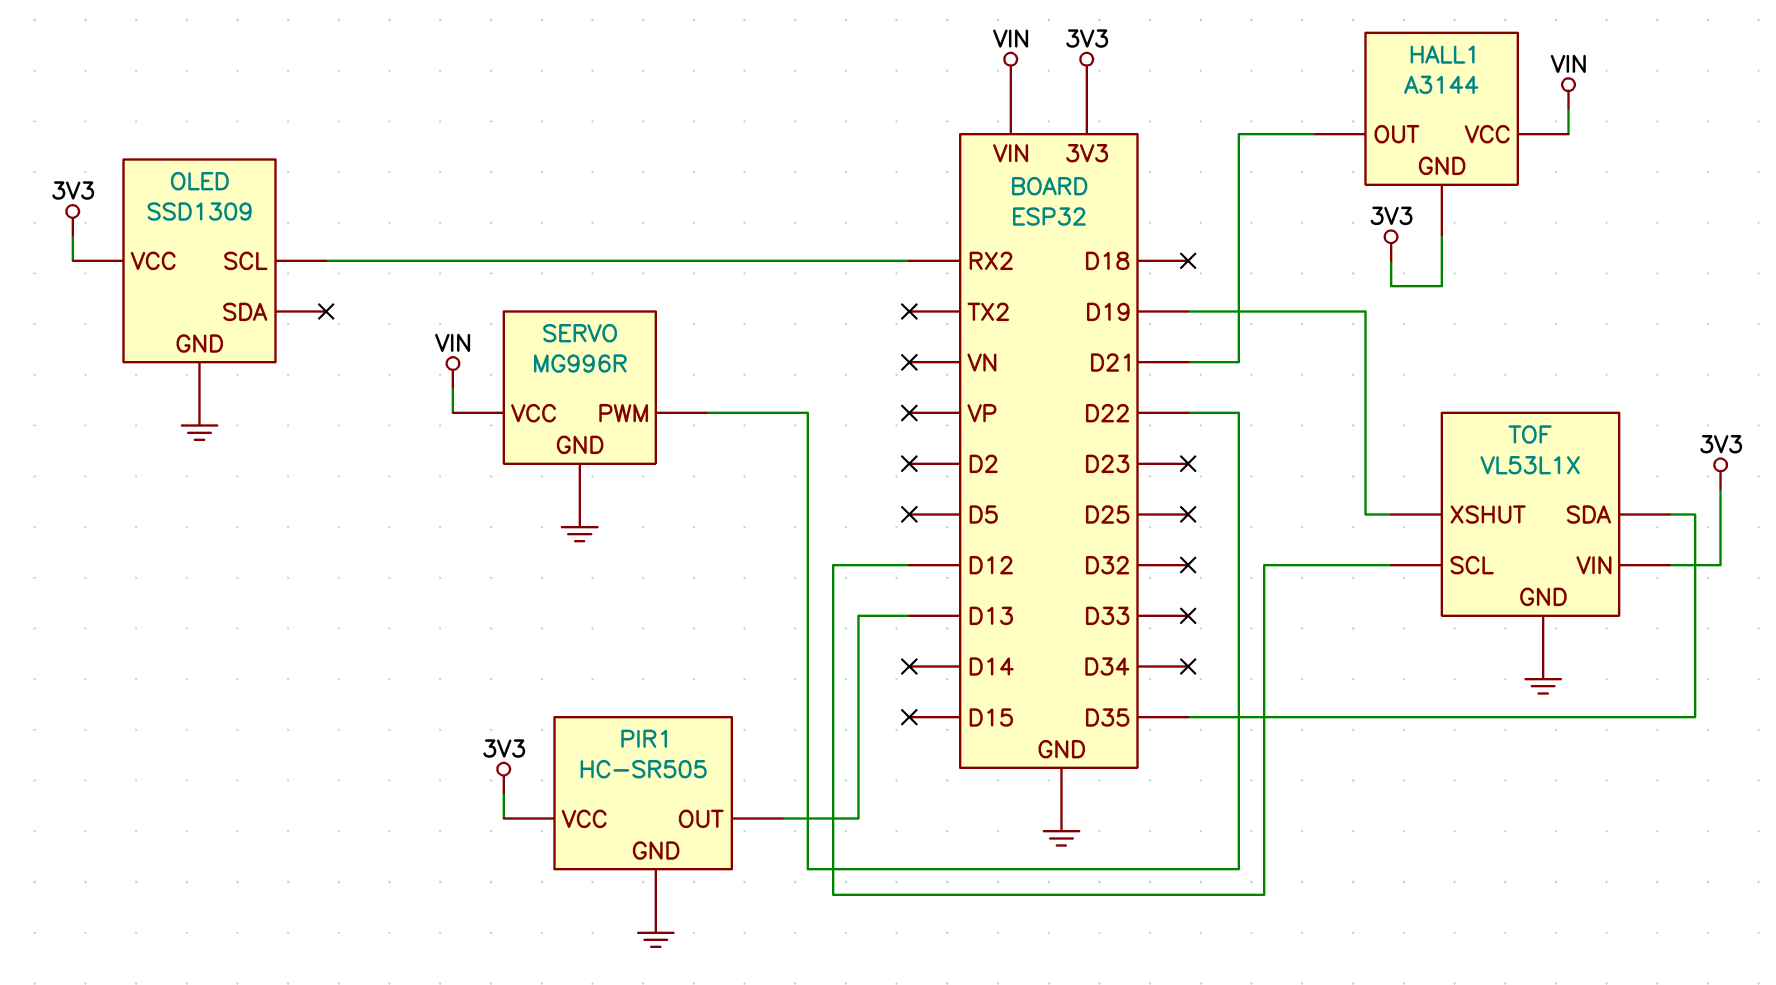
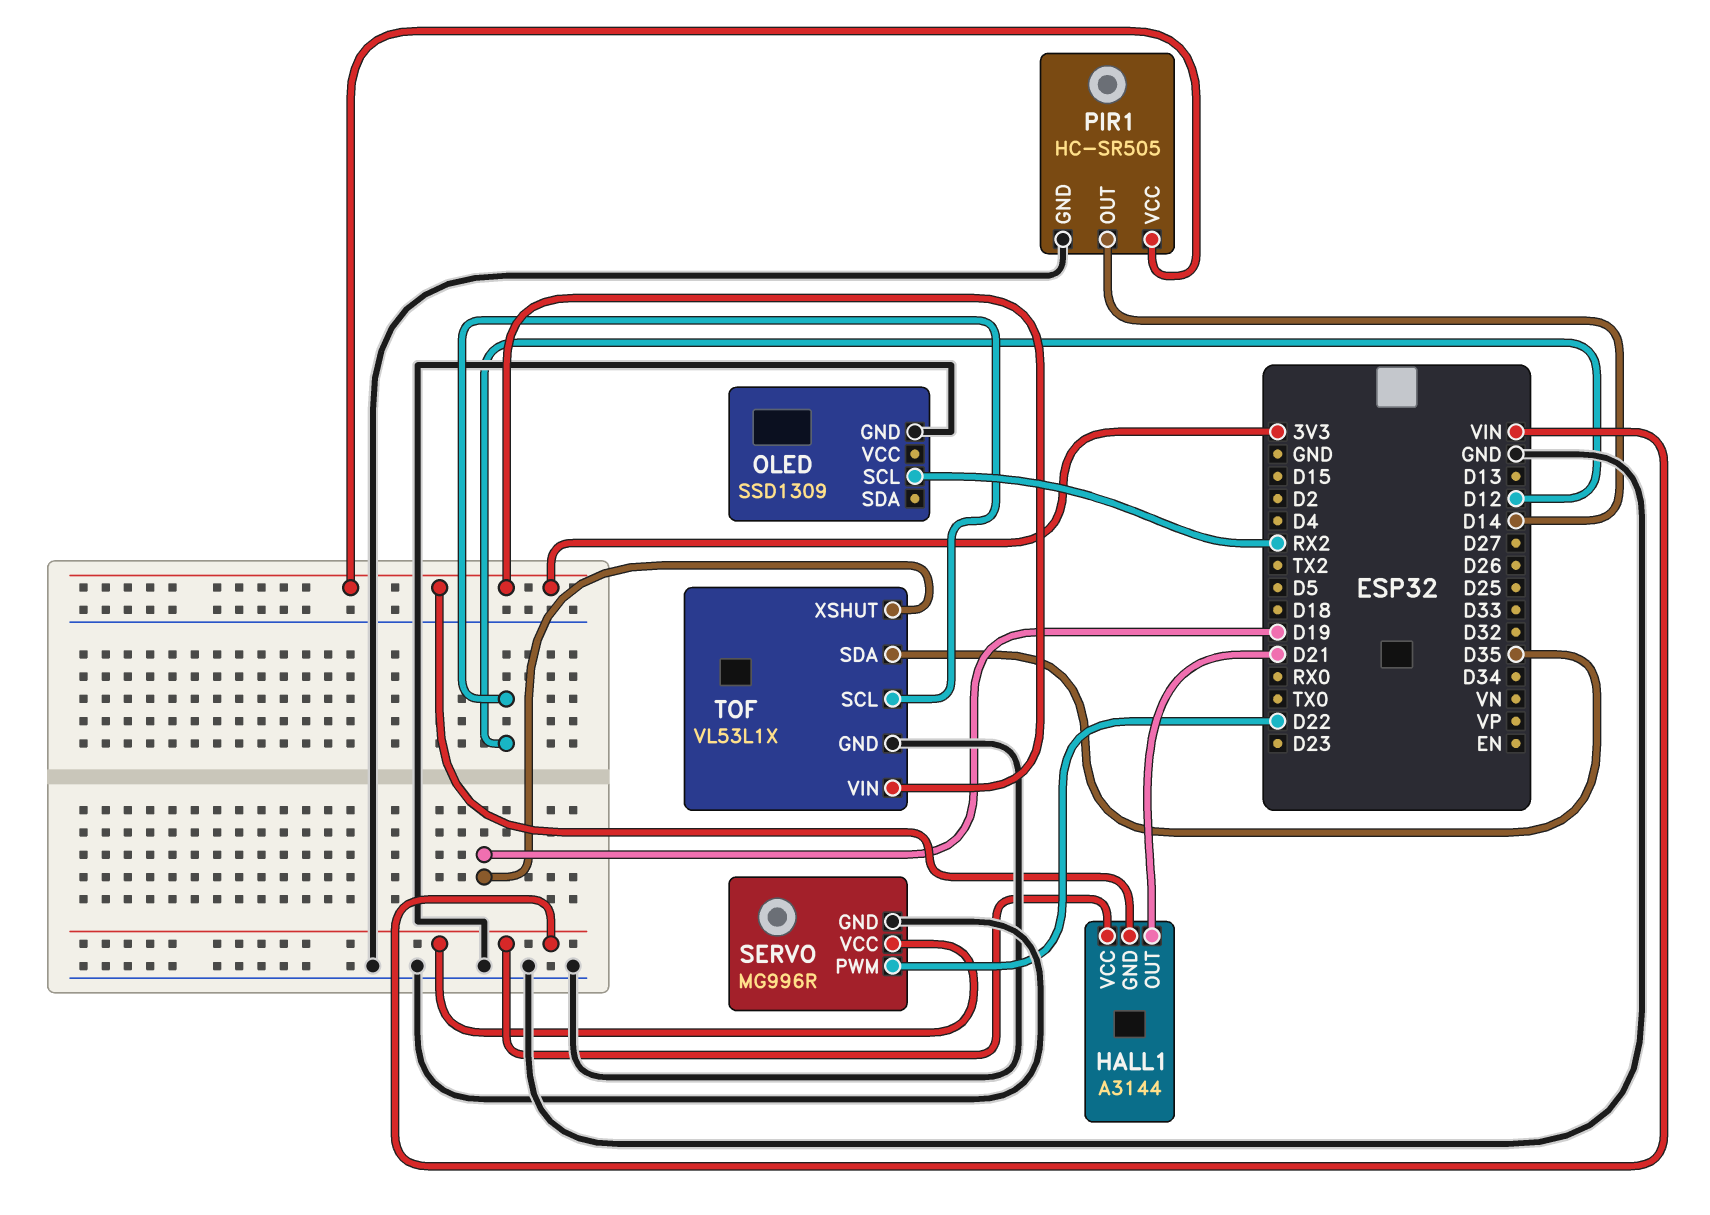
OLED pin VCC: 3V3 -> none
PIR1 pin OUT: D13 -> D14

